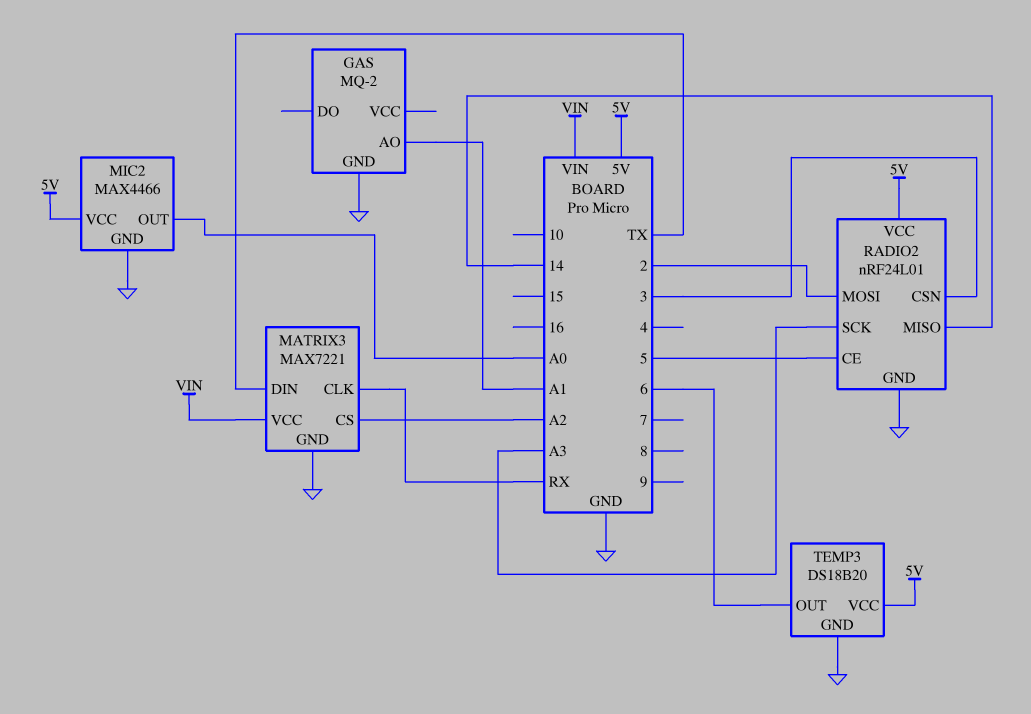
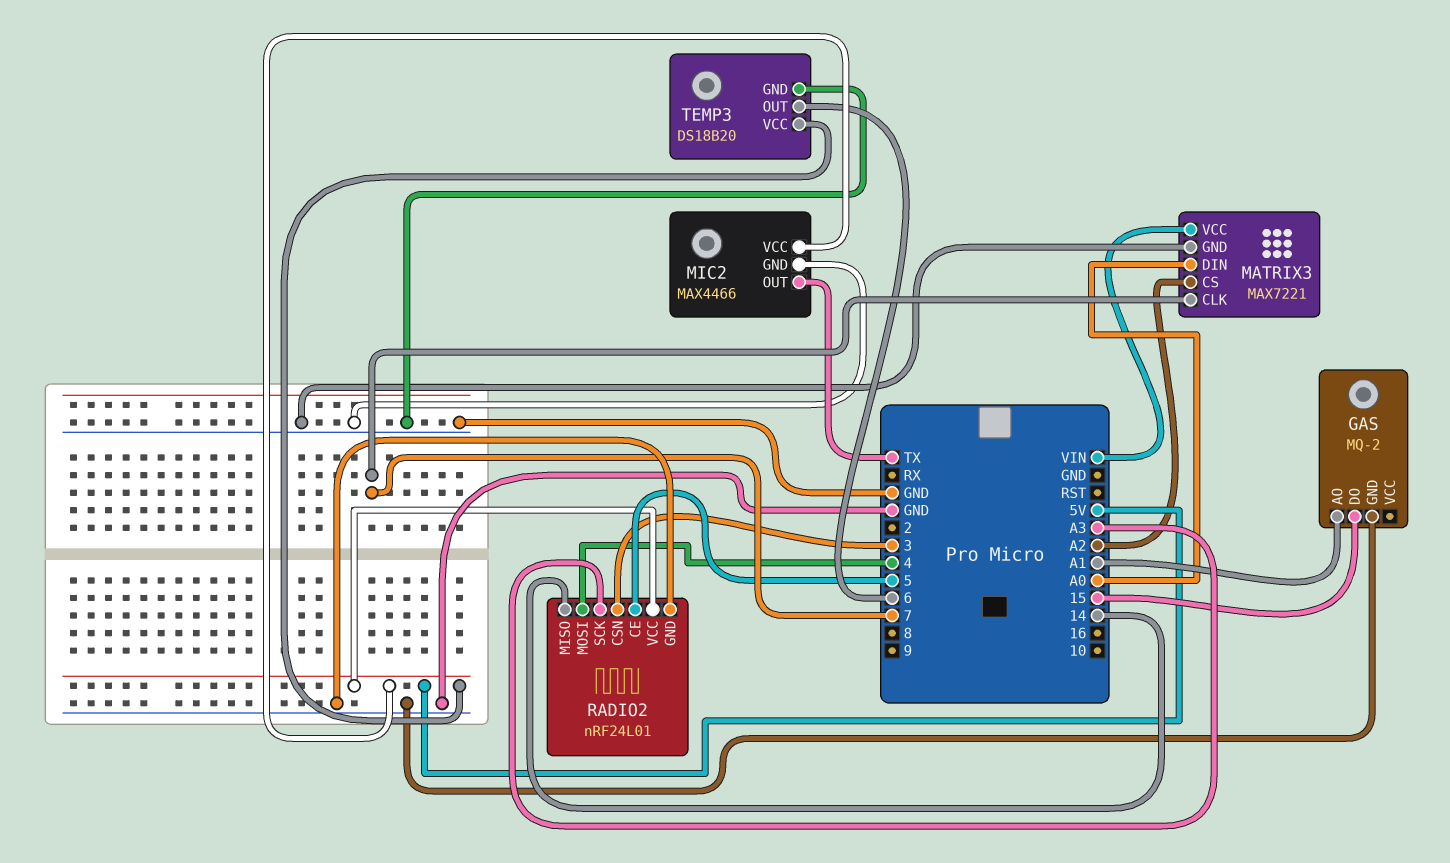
GAS pin DO: none -> 15
MATRIX3 pin CLK: RX -> 7
MATRIX3 pin DIN: TX -> A0
MIC2 pin OUT: A0 -> TX
RADIO2 pin MOSI: 2 -> 4

